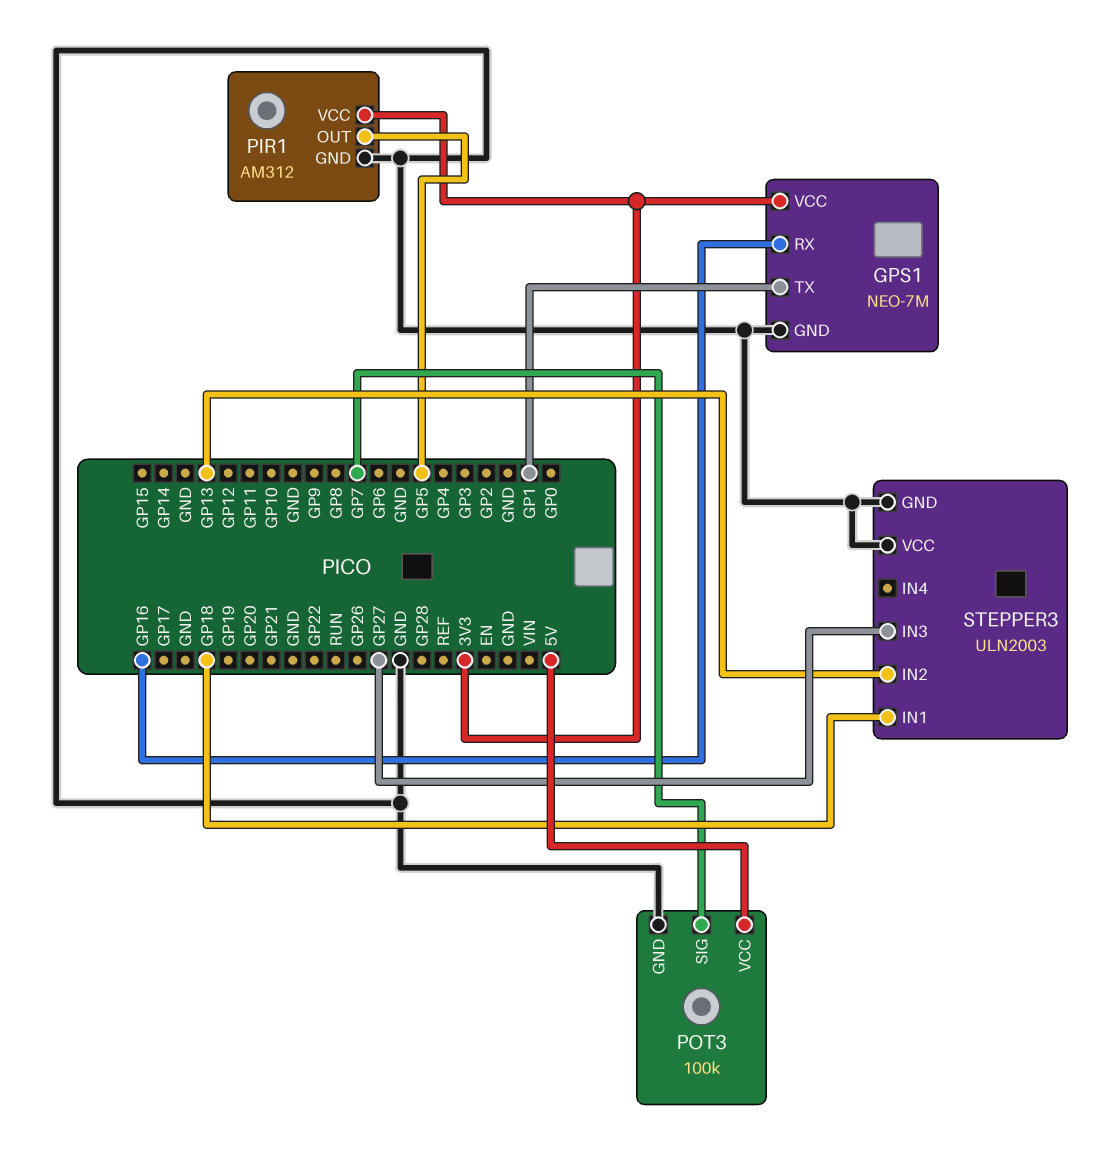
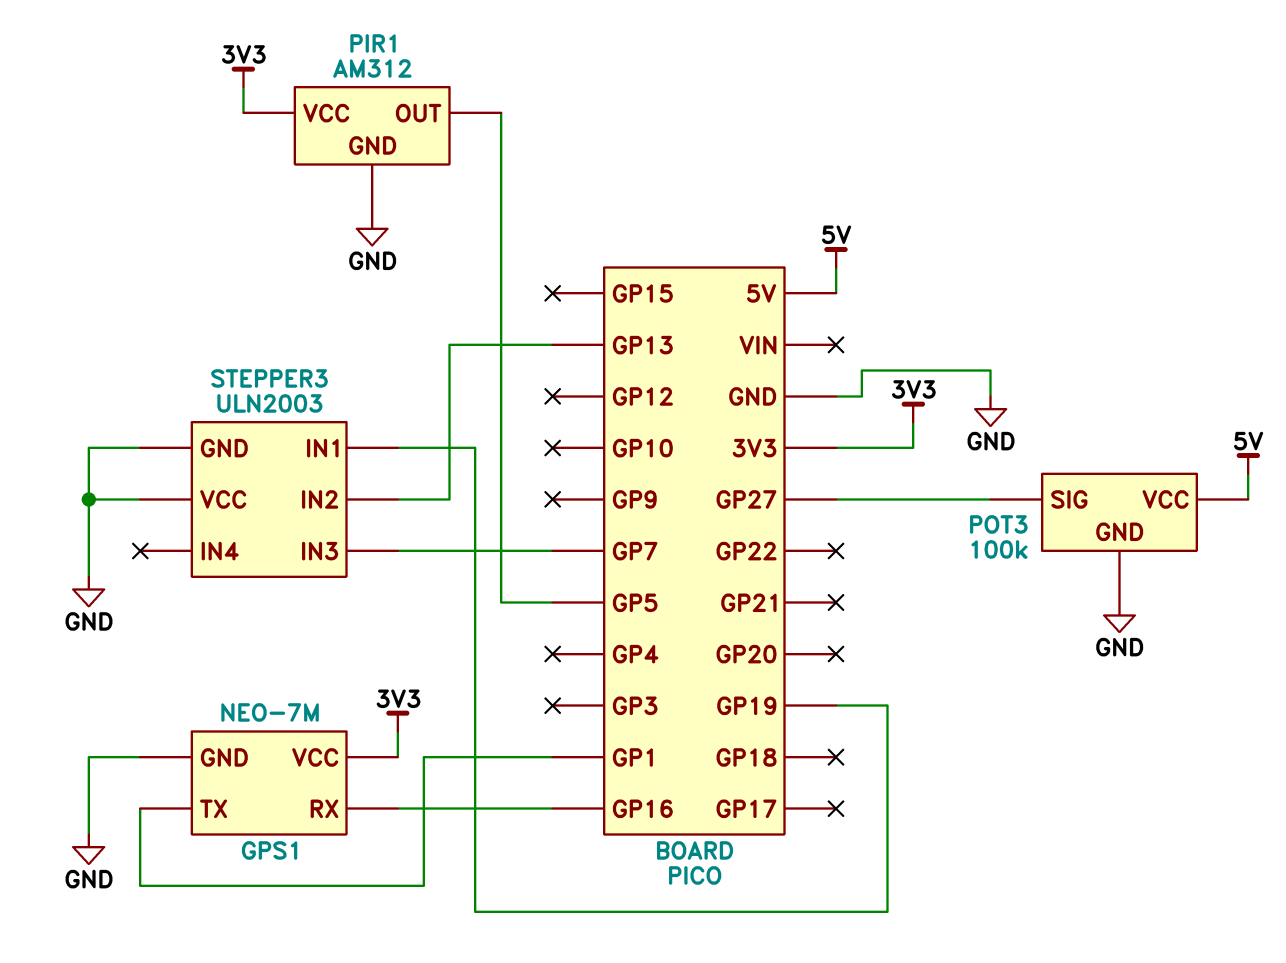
POT3 pin SIG: GP7 -> GP27
STEPPER3 pin IN1: GP18 -> GP19
STEPPER3 pin IN3: GP27 -> GP7

